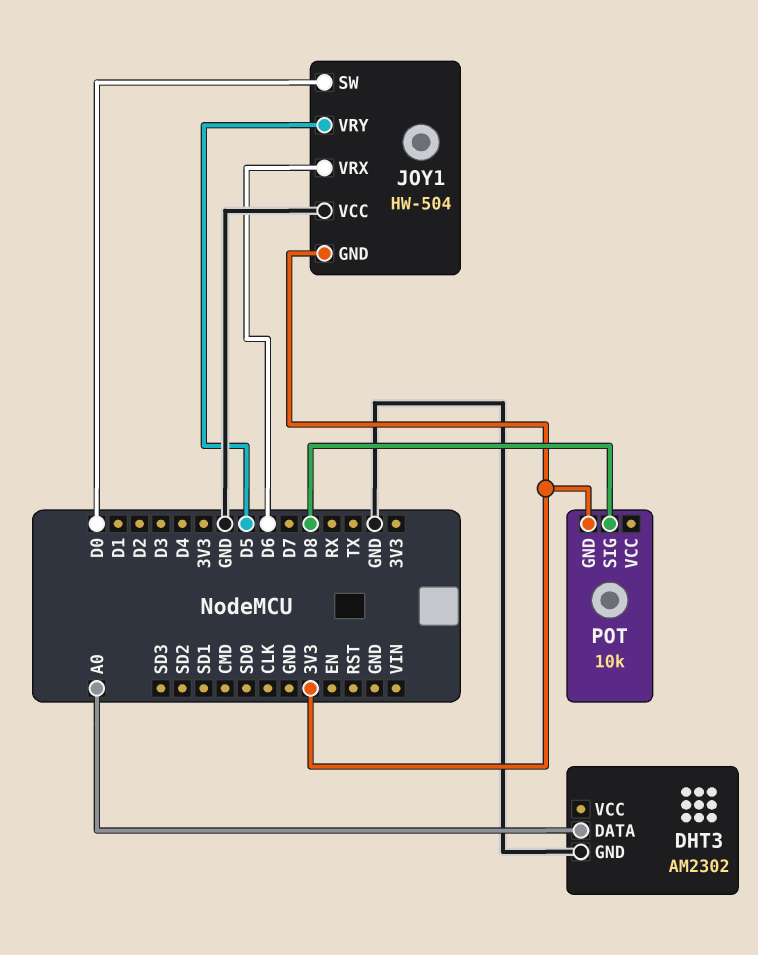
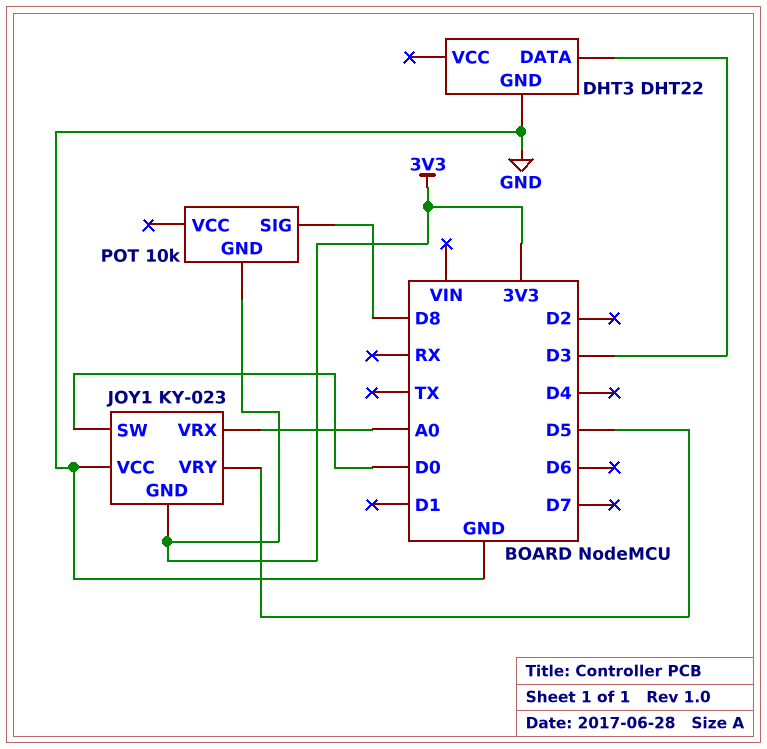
DHT3: AM2302 -> DHT22
DHT3 pin DATA: A0 -> D3
JOY1: HW-504 -> KY-023
JOY1 pin VRX: D6 -> A0

